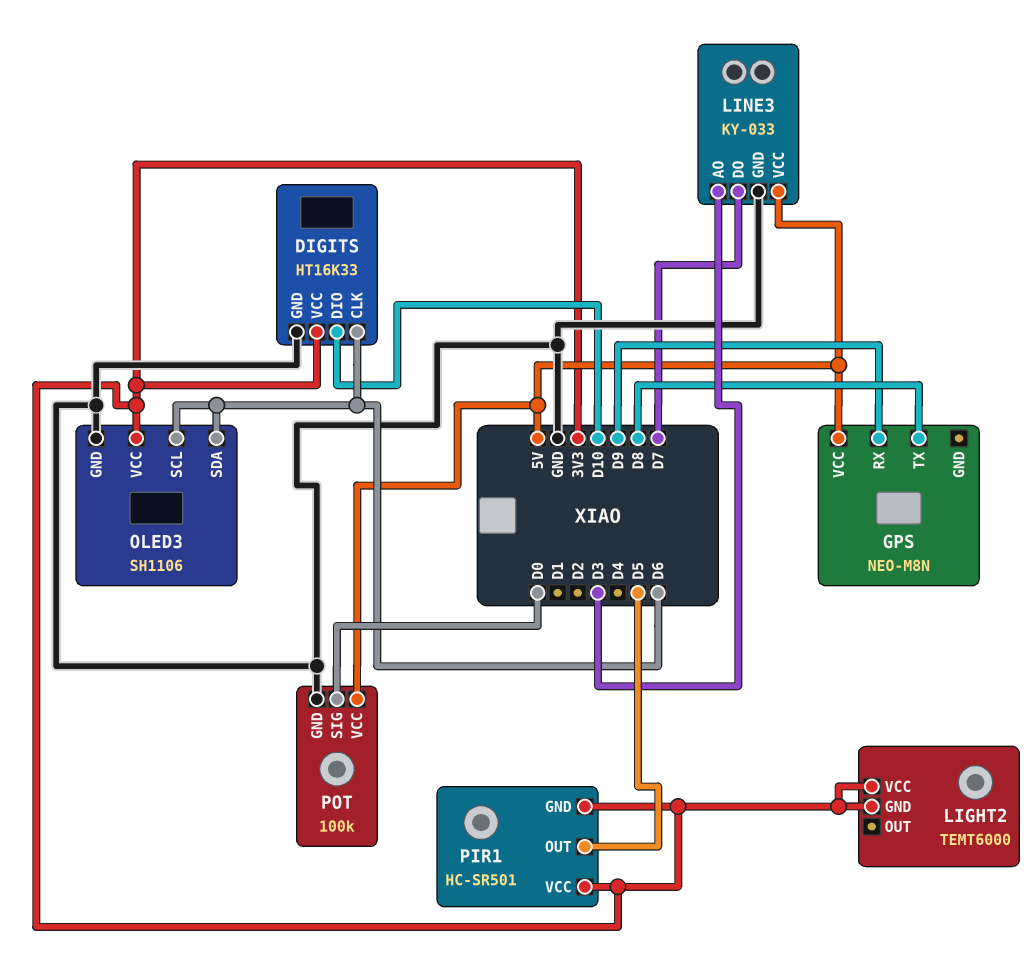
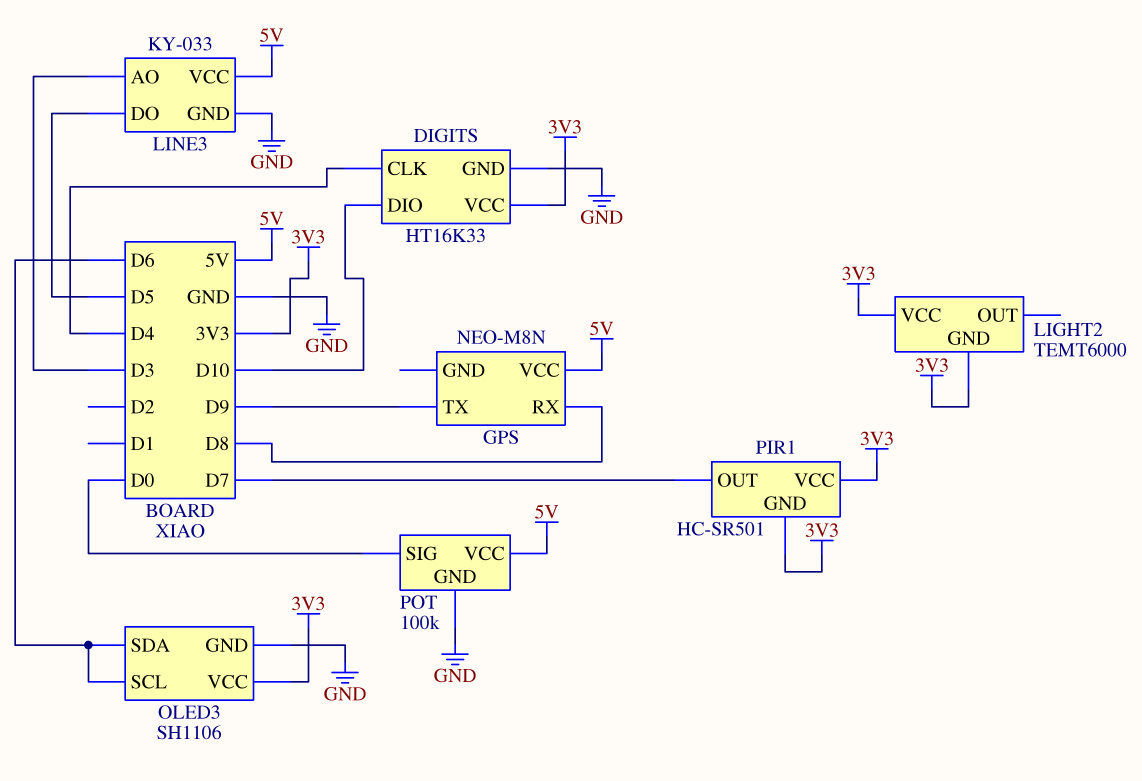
DIGITS pin CLK: D6 -> D4
GPS pin RX: D9 -> D8
GPS pin TX: D8 -> D9
LINE3 pin DO: D7 -> D5
PIR1 pin OUT: D5 -> D7

